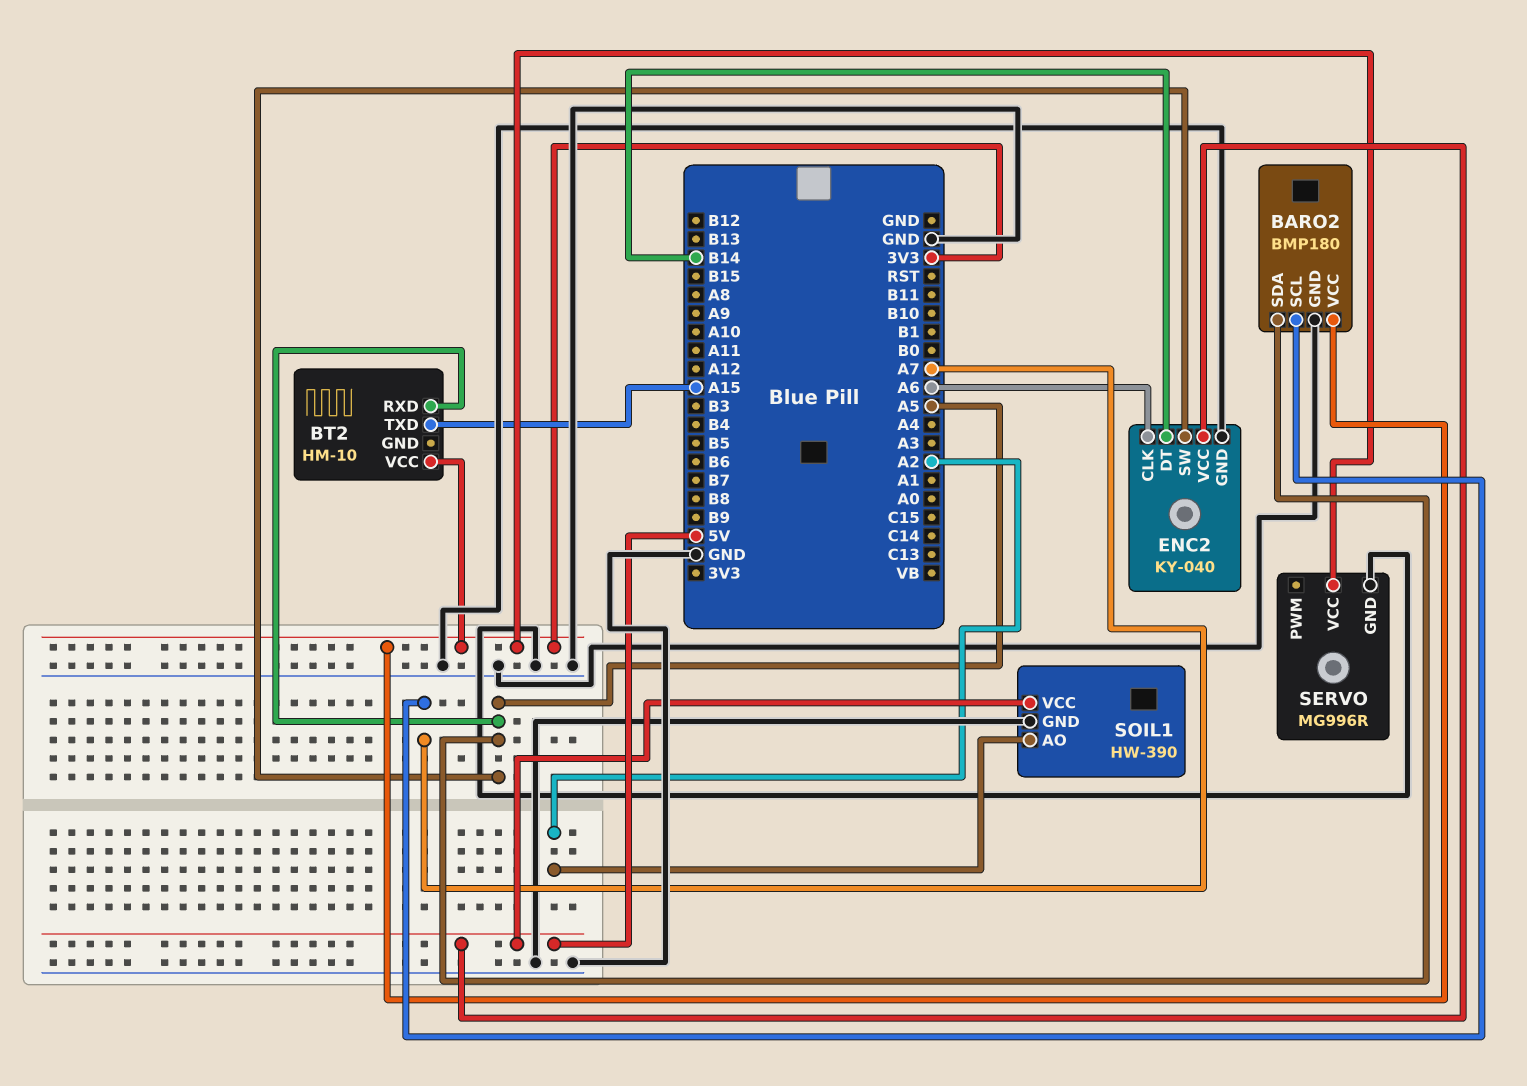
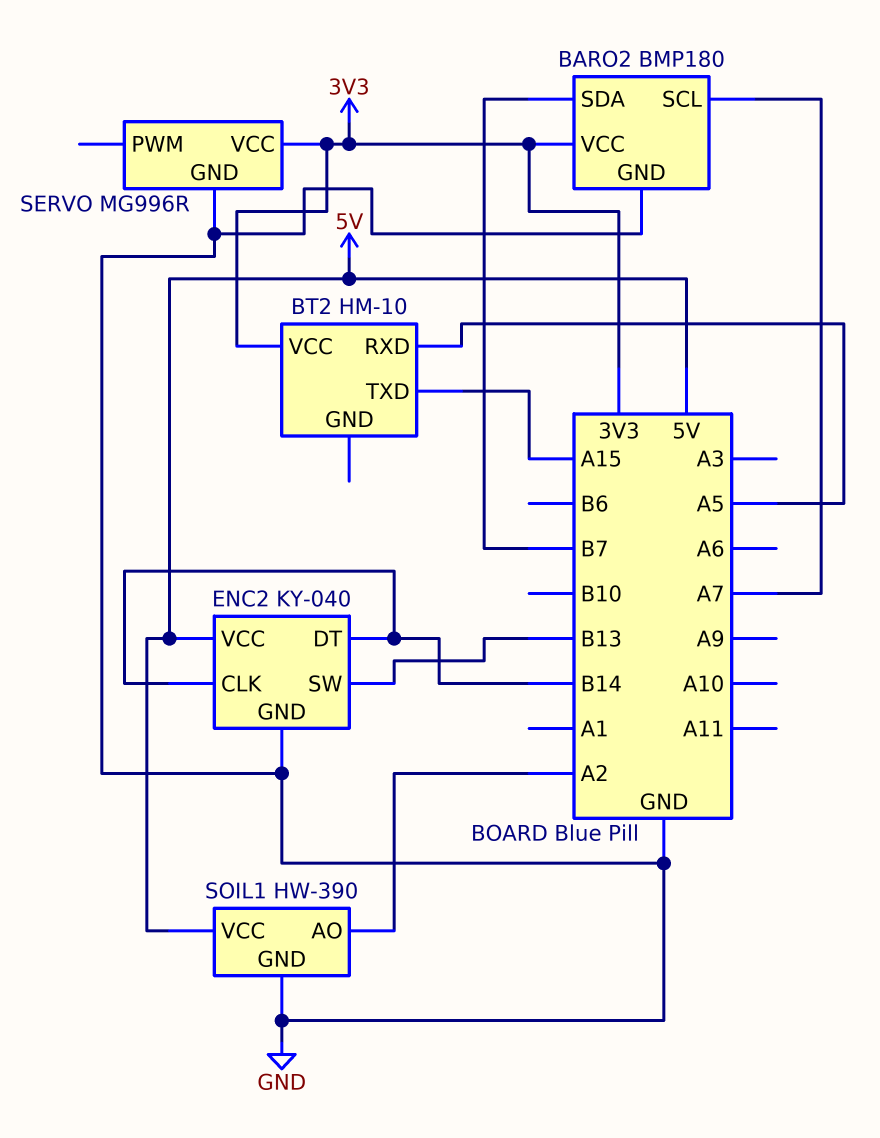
BARO2 pin SDA: A5 -> B7
ENC2 pin CLK: A6 -> B14
ENC2 pin SW: A5 -> B13

